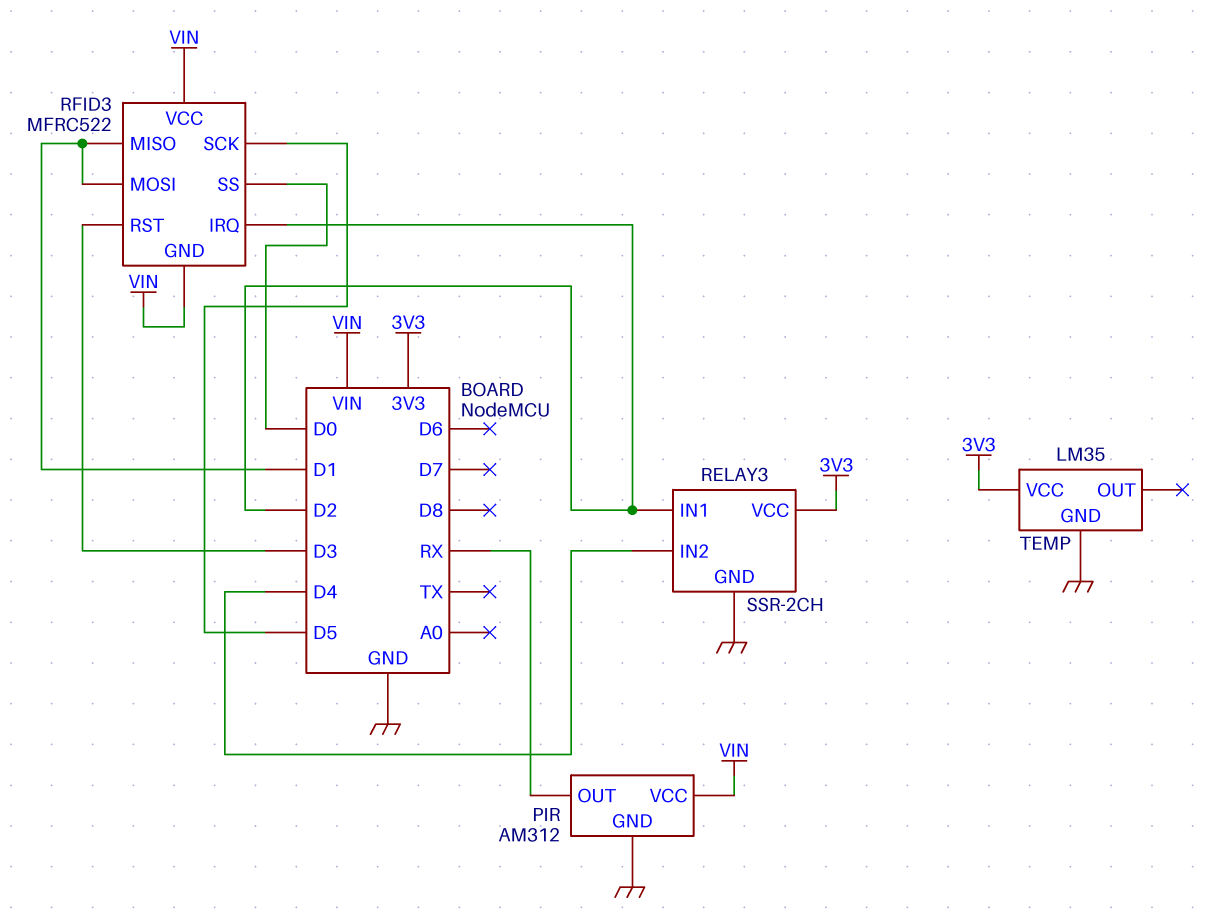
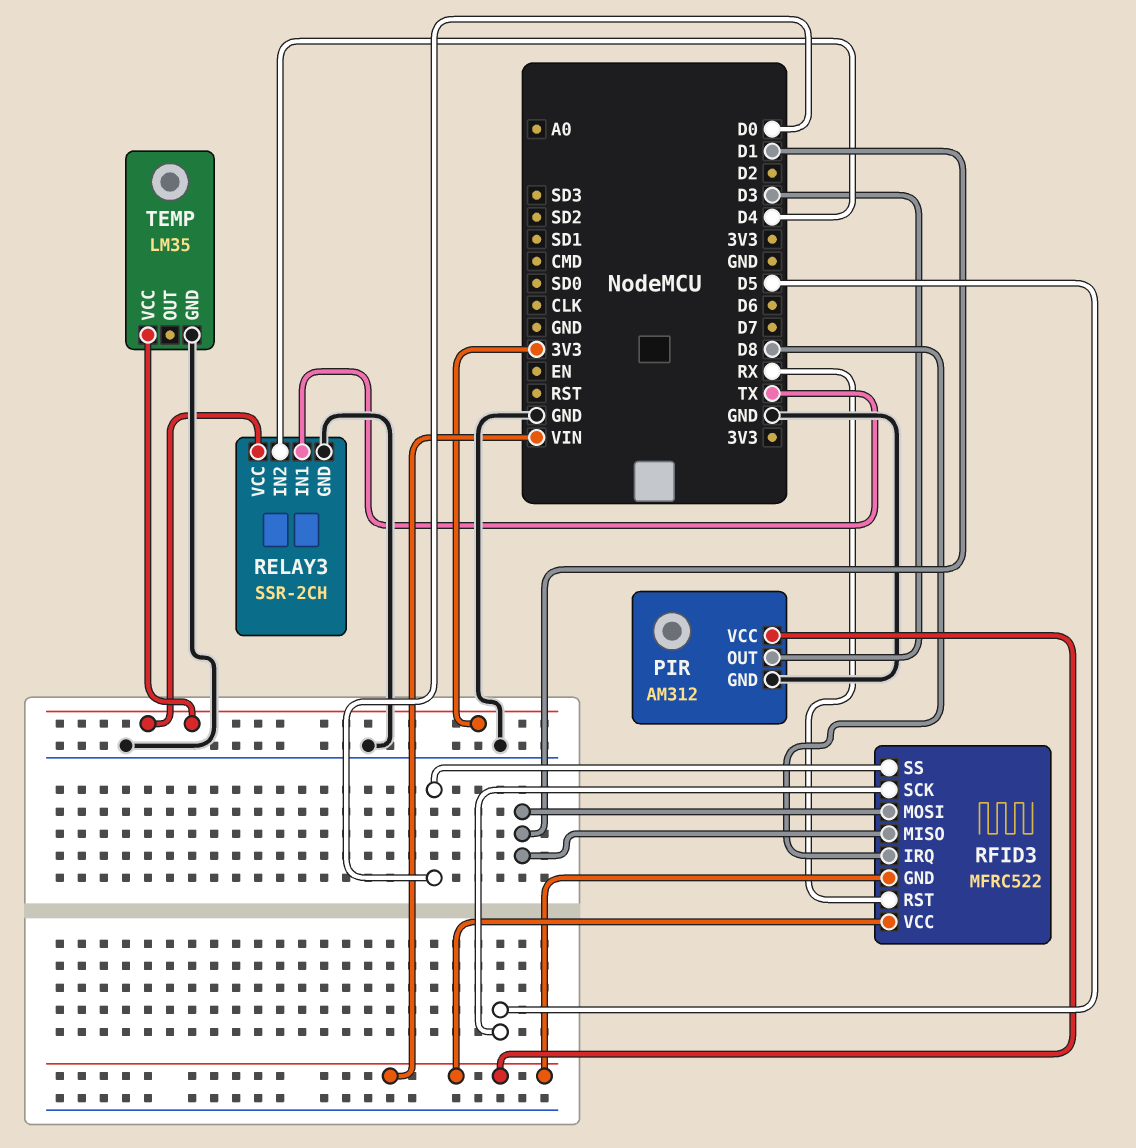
PIR pin OUT: RX -> D3
RELAY3 pin IN1: D2 -> TX
RFID3 pin IRQ: D2 -> D8
RFID3 pin RST: D3 -> RX

